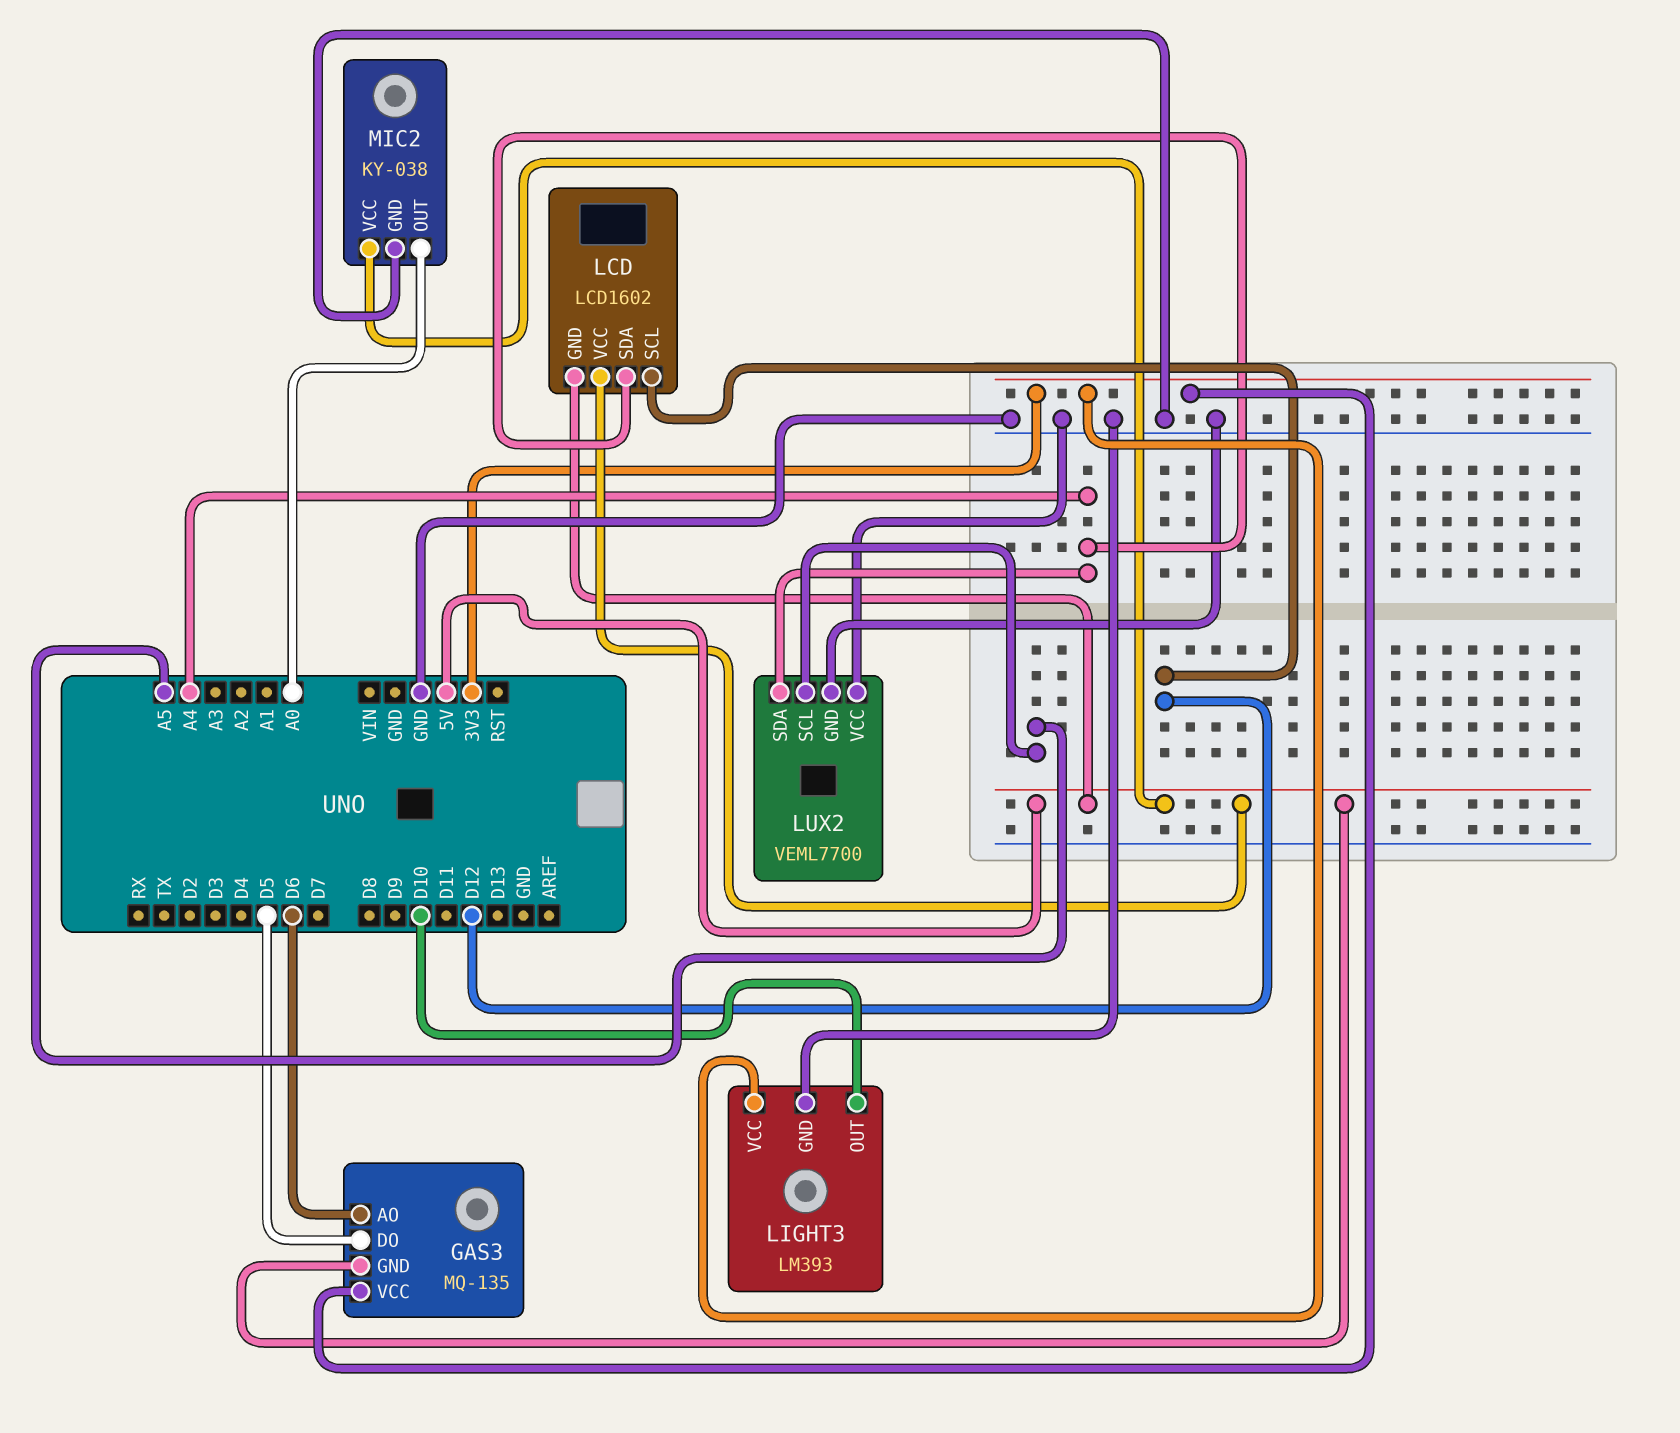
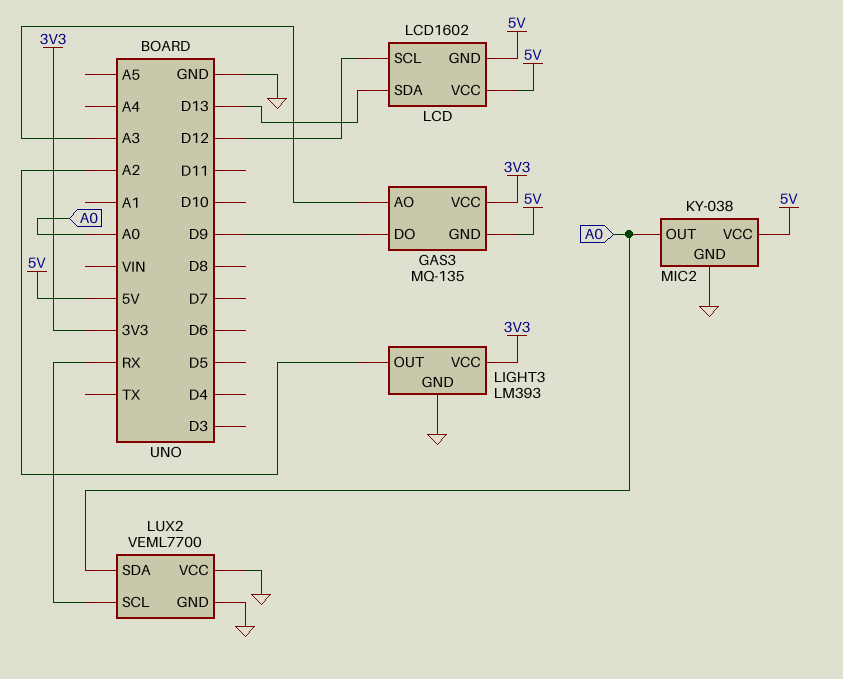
GAS3 pin AO: D6 -> A3
GAS3 pin DO: D5 -> D9
LCD pin SDA: A4 -> D13
LIGHT3 pin OUT: D10 -> A2
LUX2 pin SCL: A5 -> RX
LUX2 pin SDA: A4 -> A0

